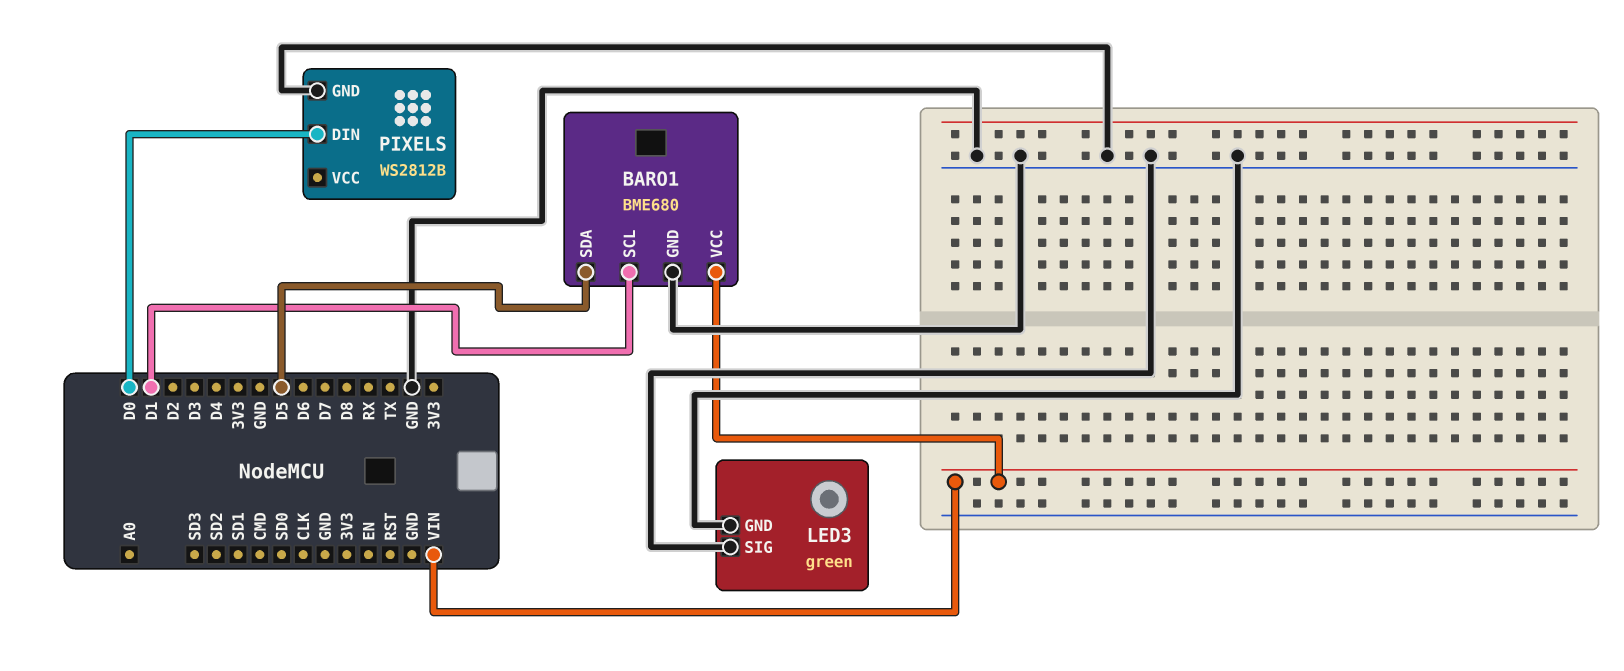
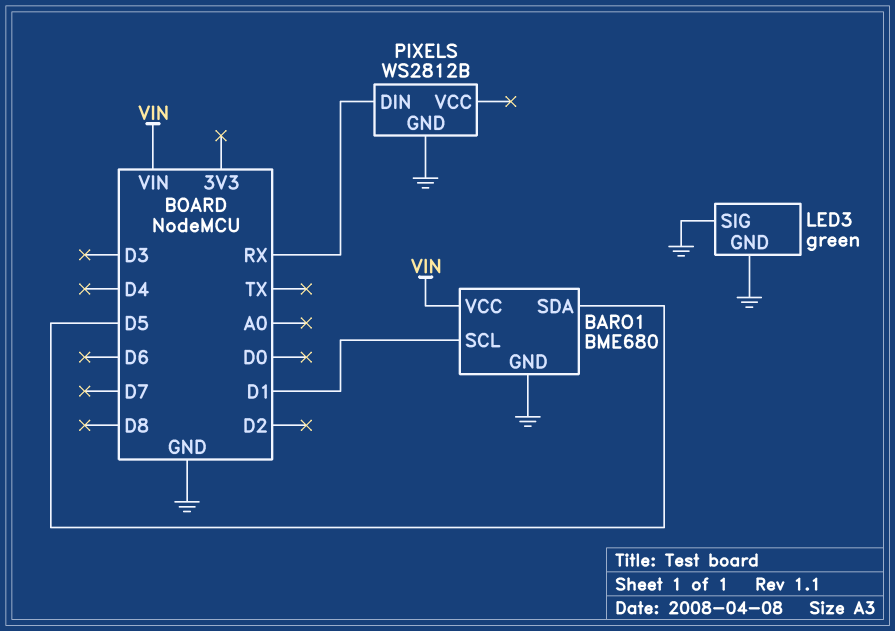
PIXELS pin DIN: D0 -> RX

